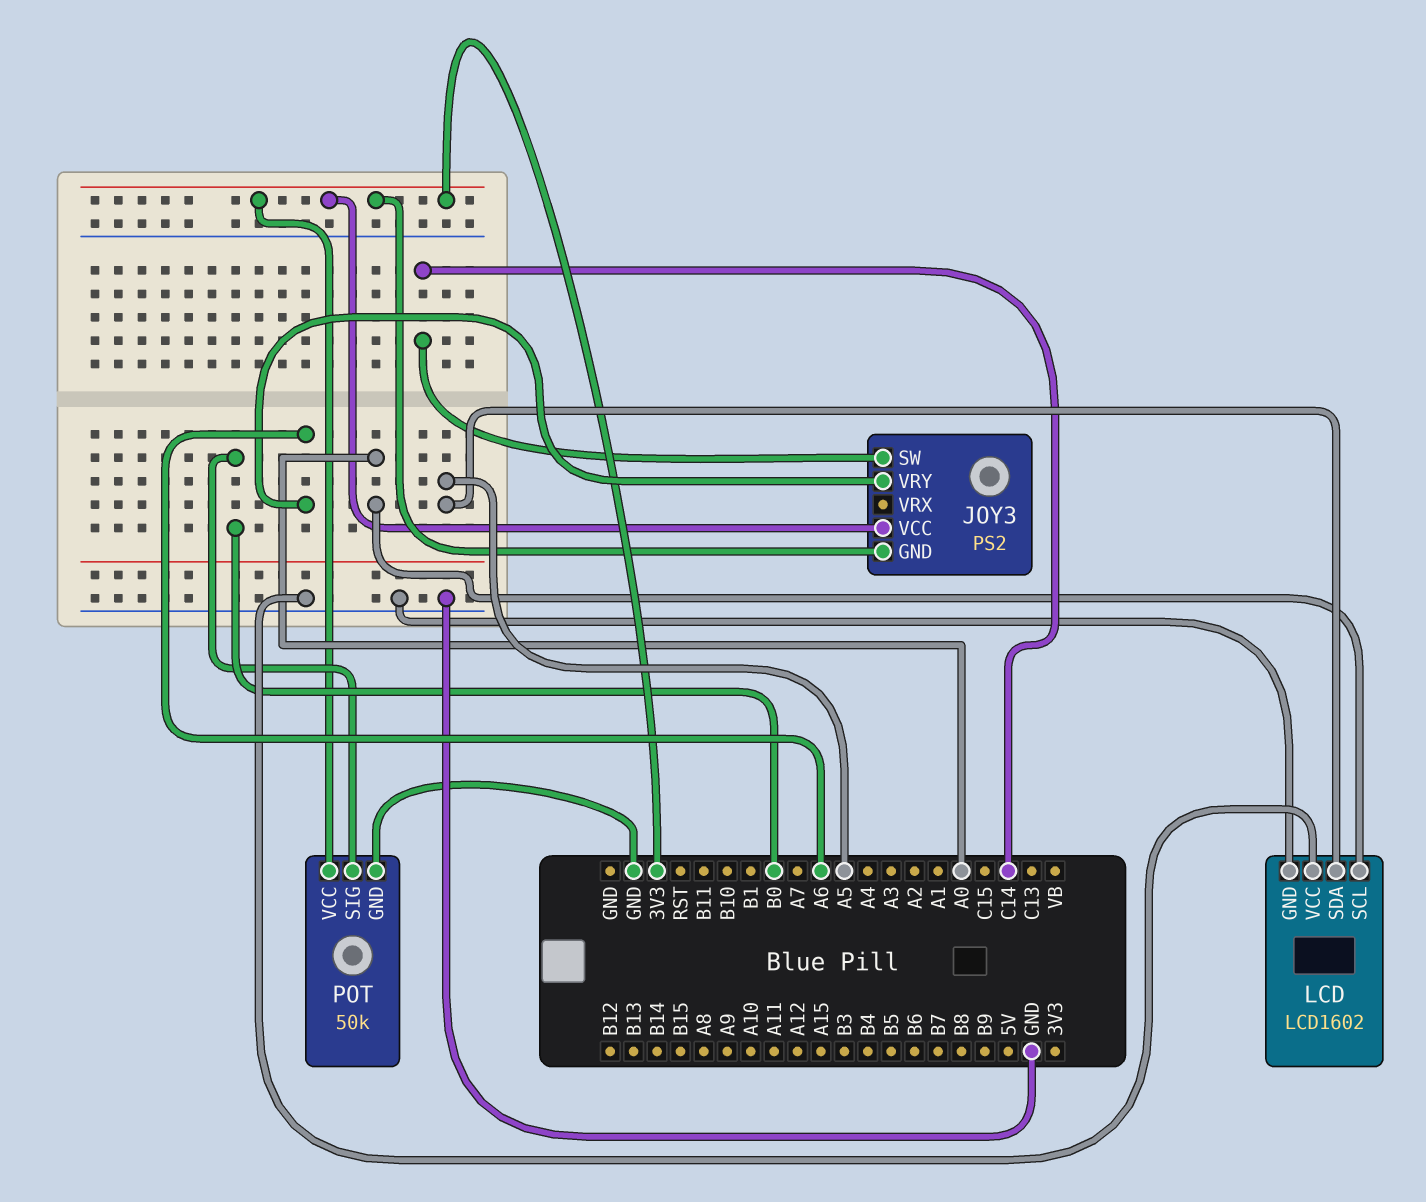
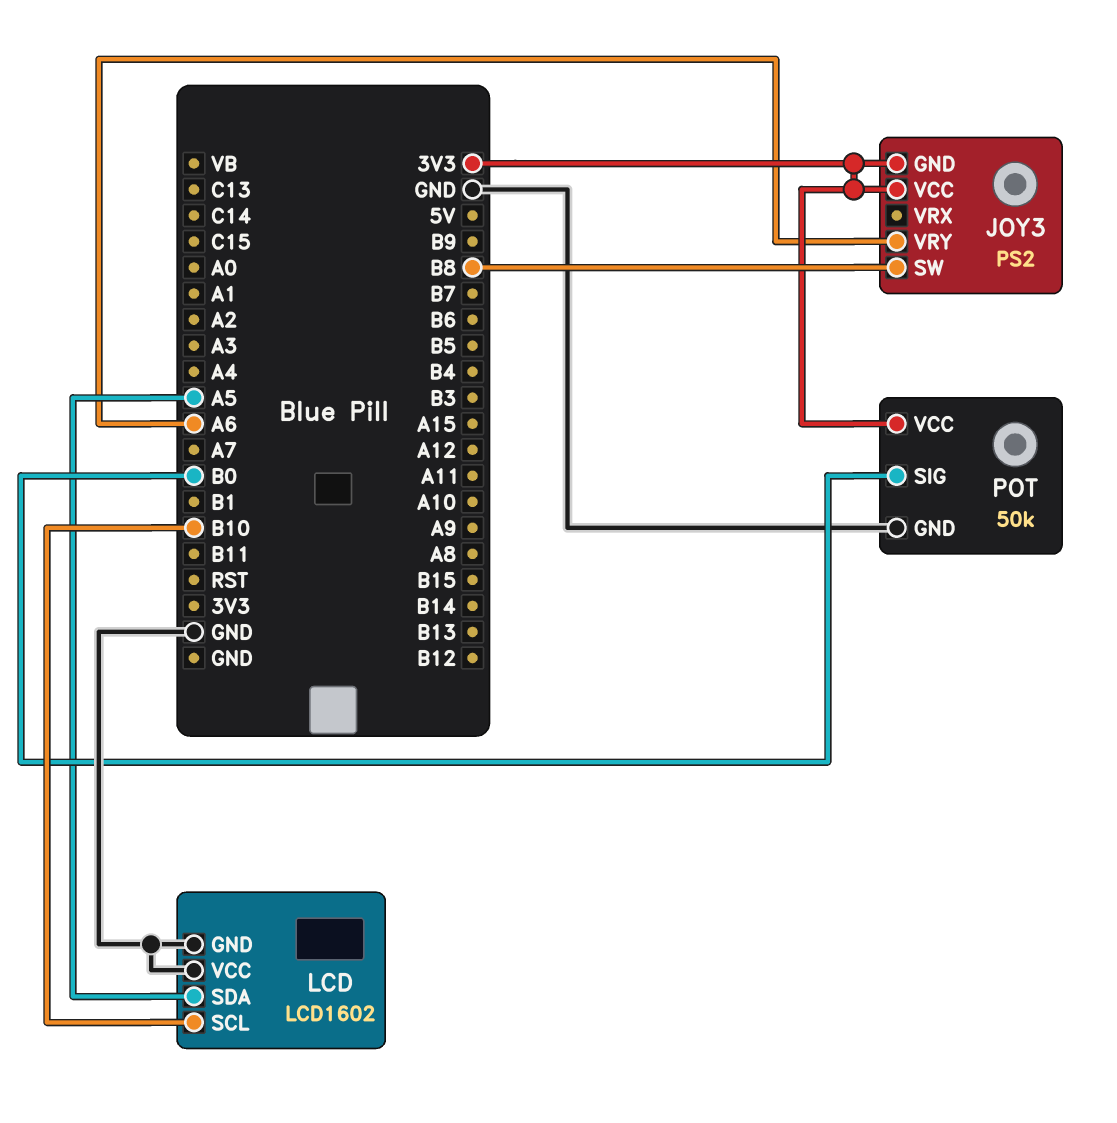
JOY3 pin SW: C14 -> B8
LCD pin SCL: A0 -> B10

